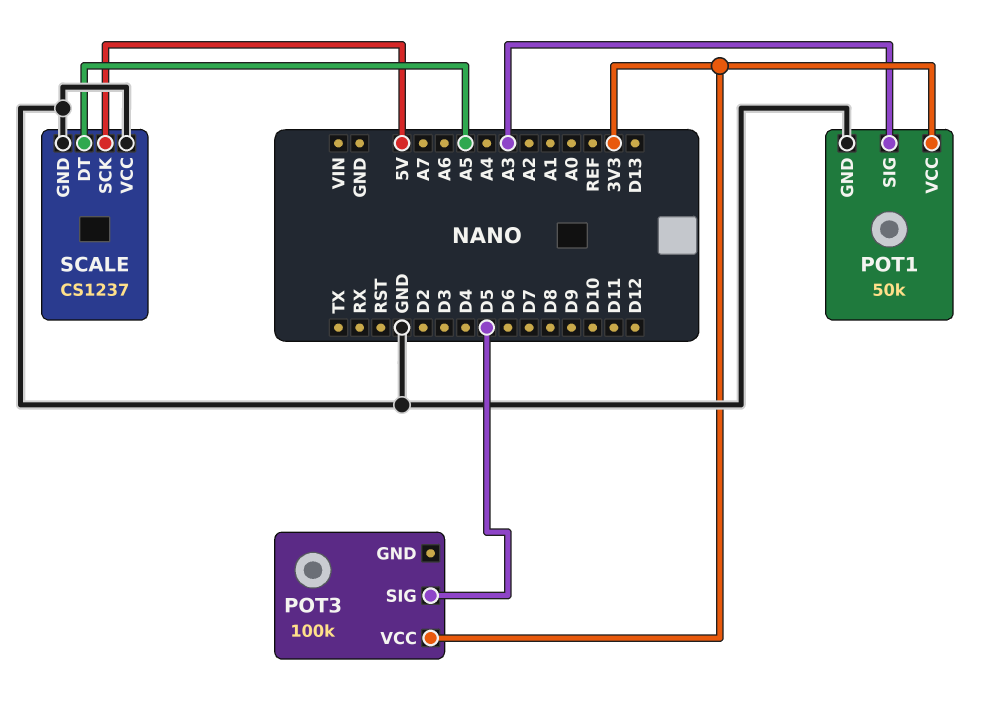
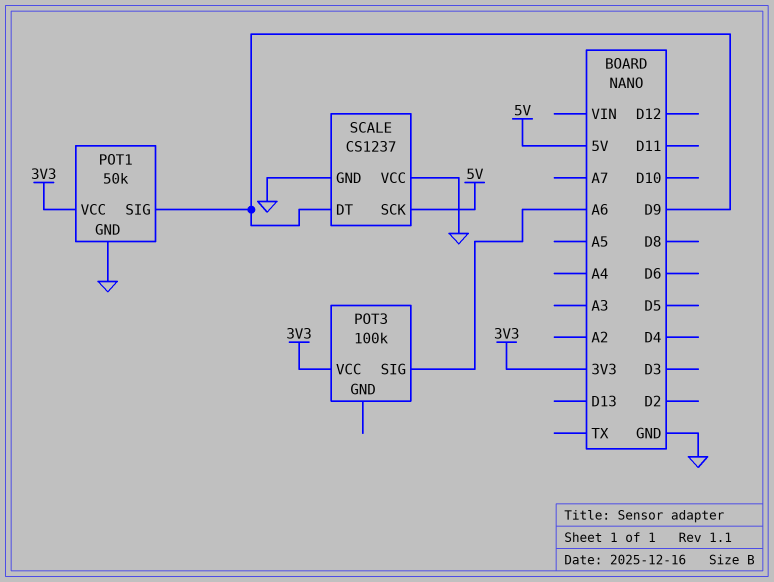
POT1 pin SIG: A3 -> D9
POT3 pin SIG: D5 -> A6
SCALE pin DT: A5 -> D9

